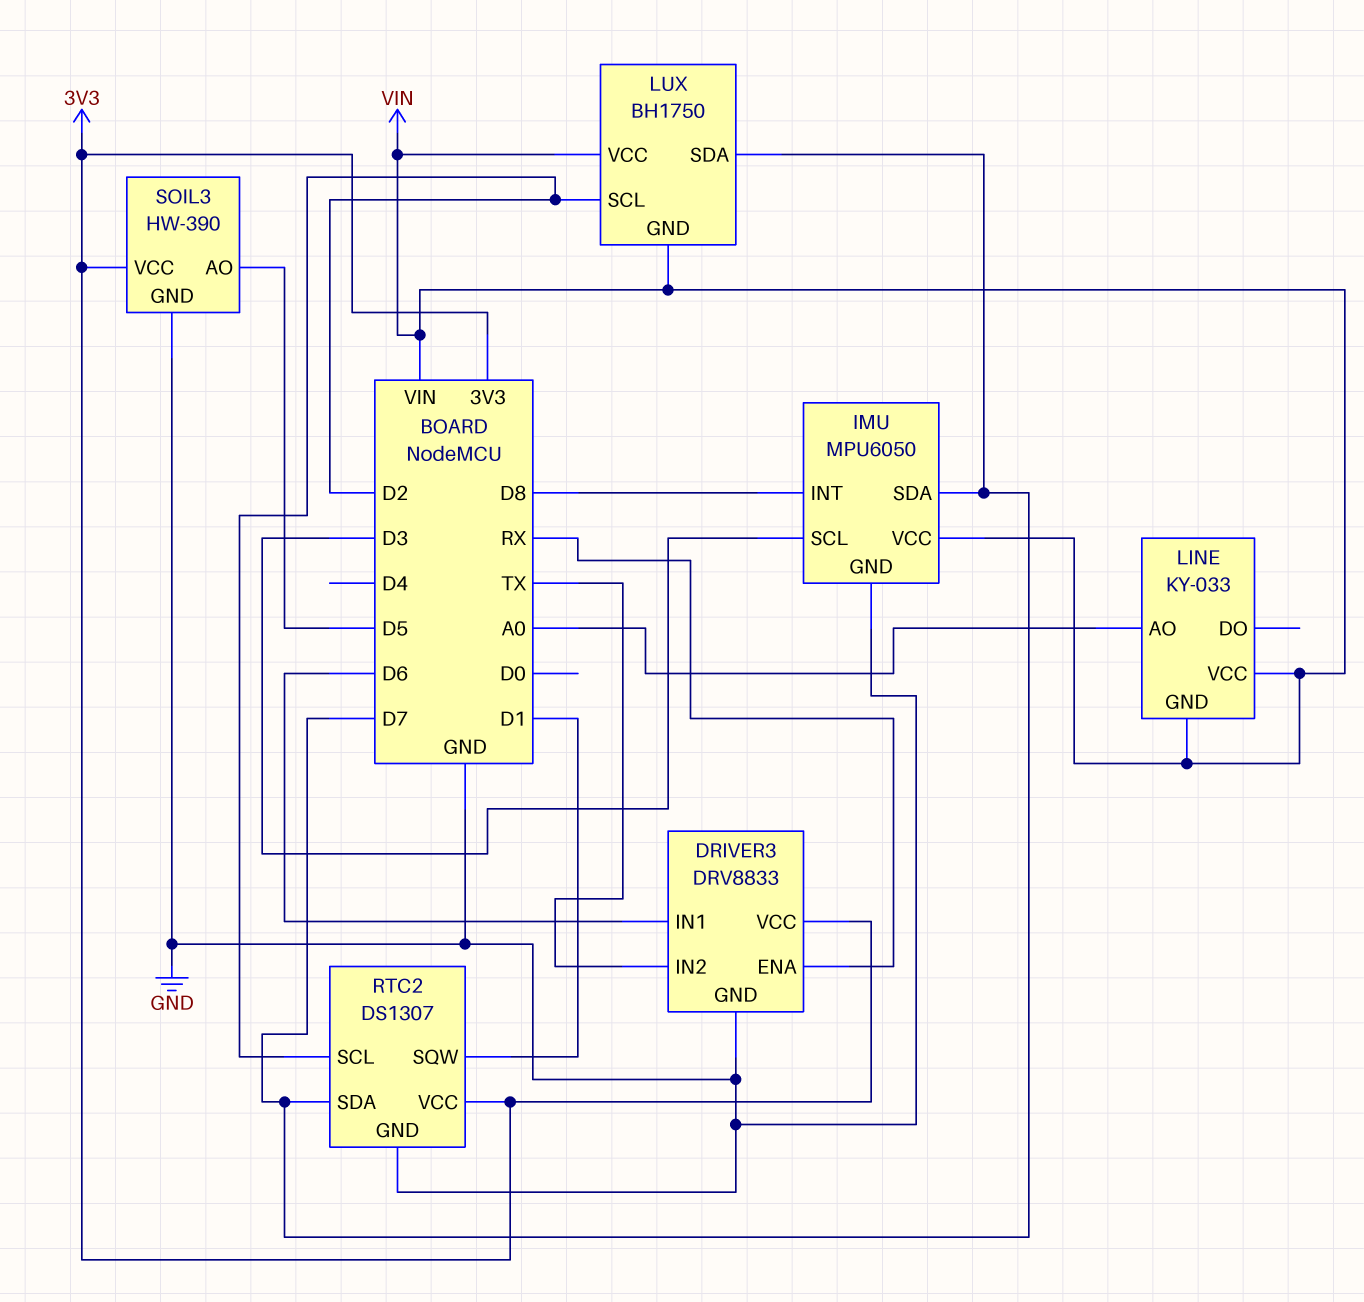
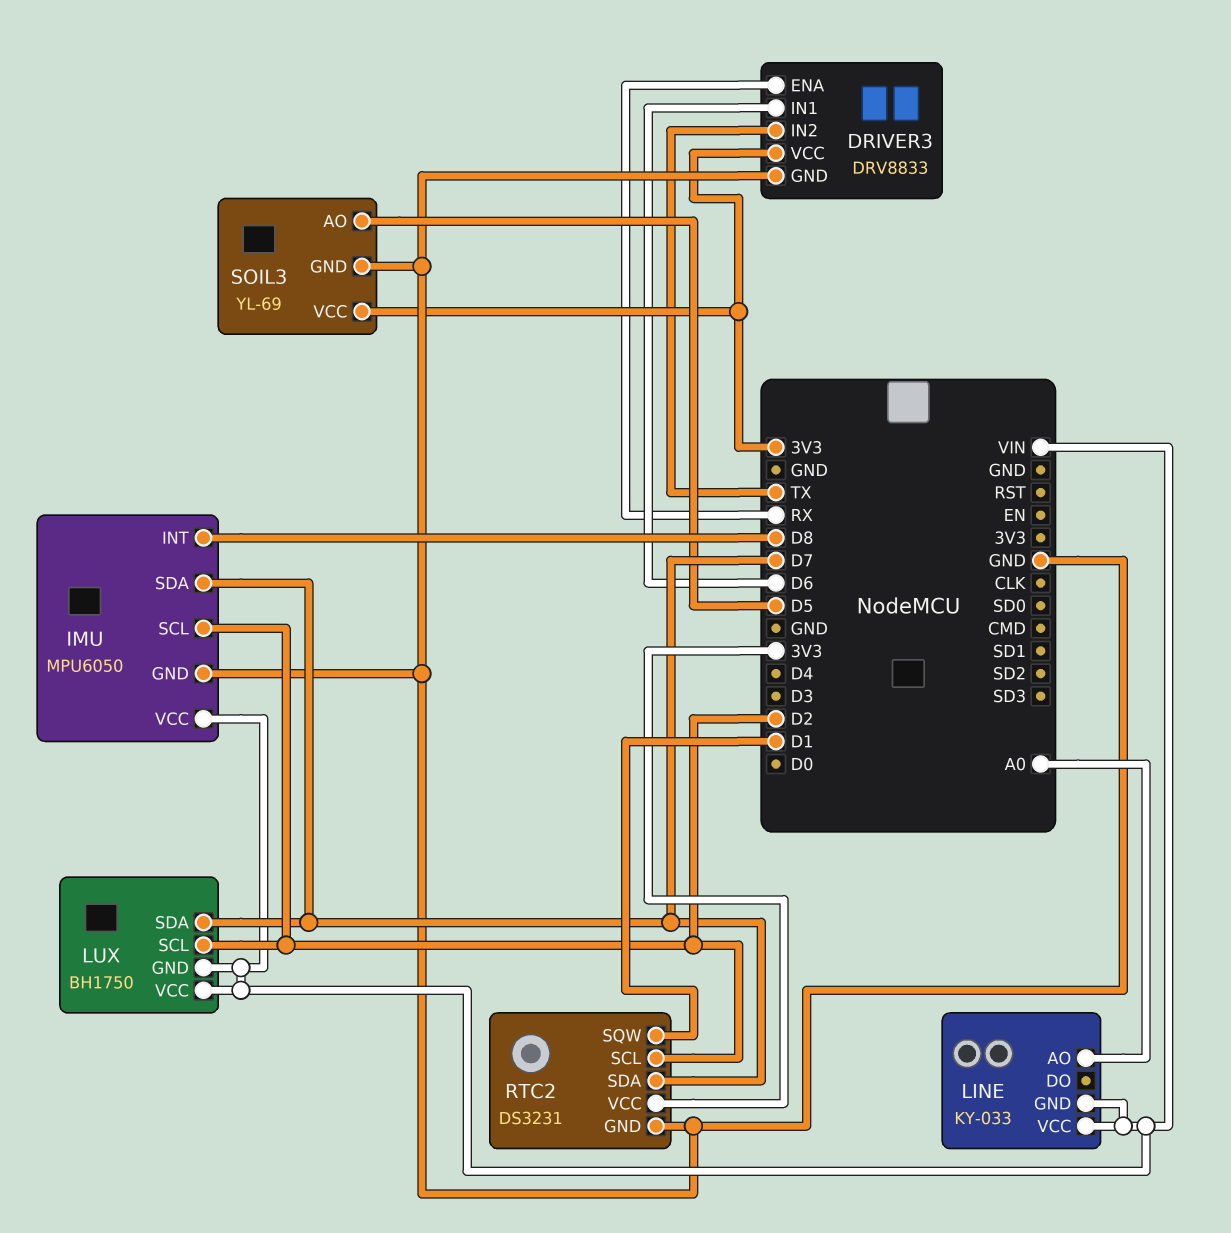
IMU pin SCL: D3 -> D2
RTC2: DS1307 -> DS3231
SOIL3: HW-390 -> YL-69

